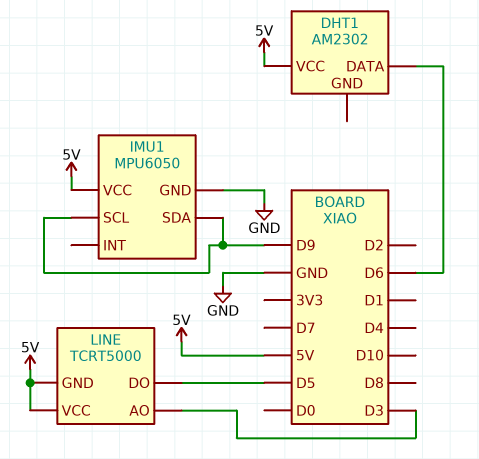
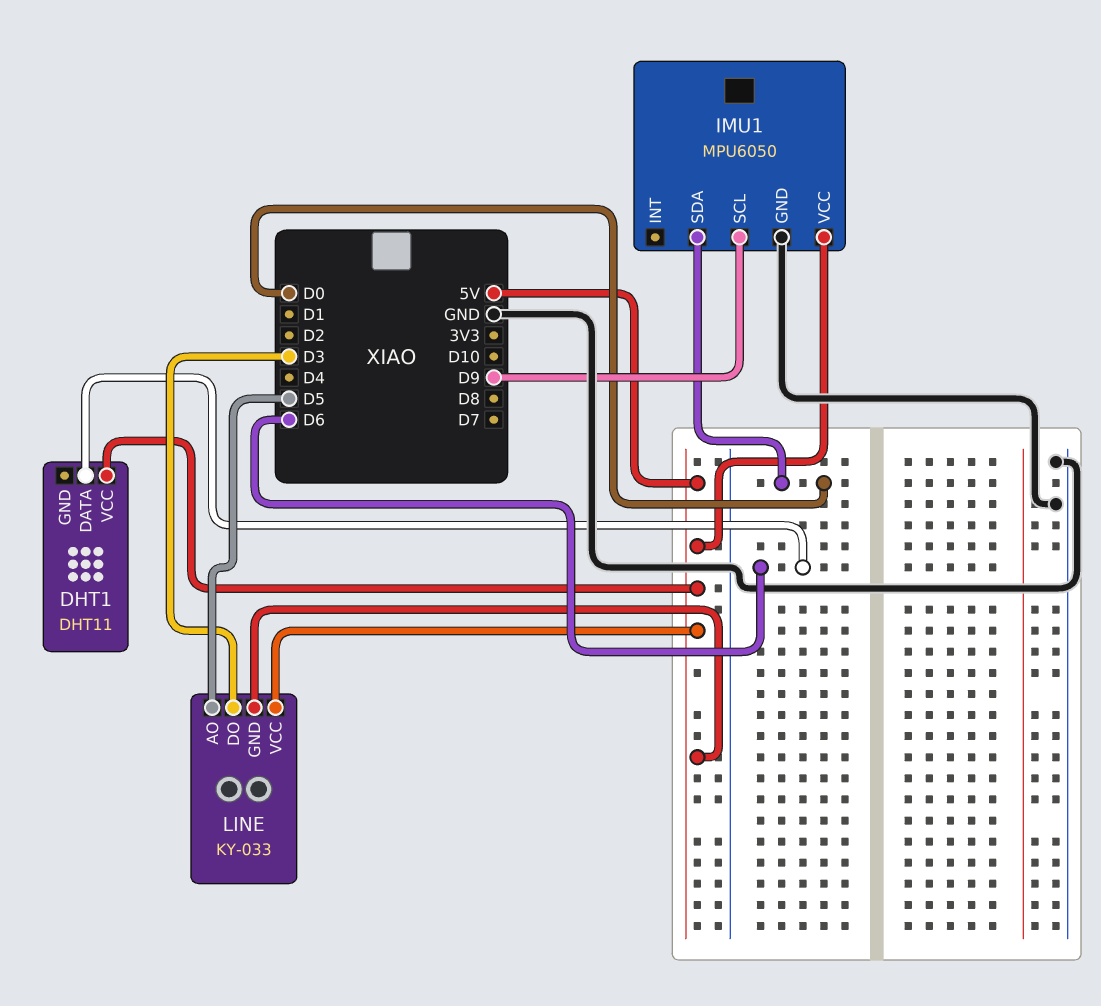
DHT1: AM2302 -> DHT11
IMU1 pin SDA: D9 -> D0
LINE: TCRT5000 -> KY-033
LINE pin AO: D3 -> D5
LINE pin DO: D5 -> D3

